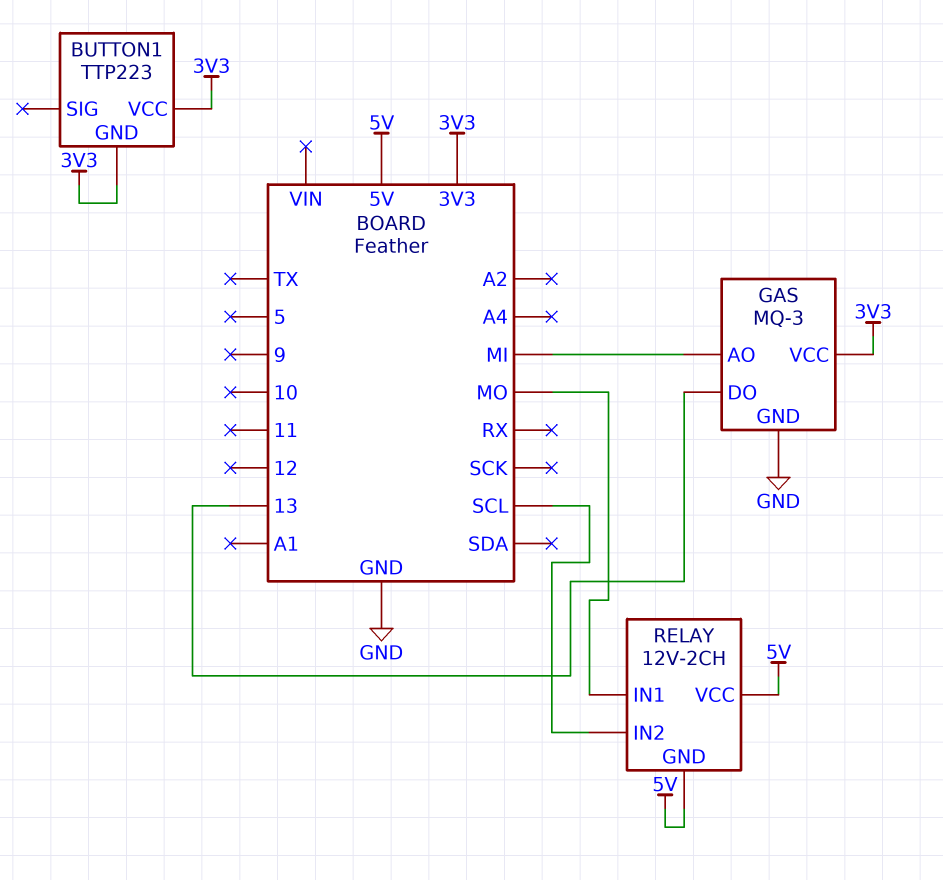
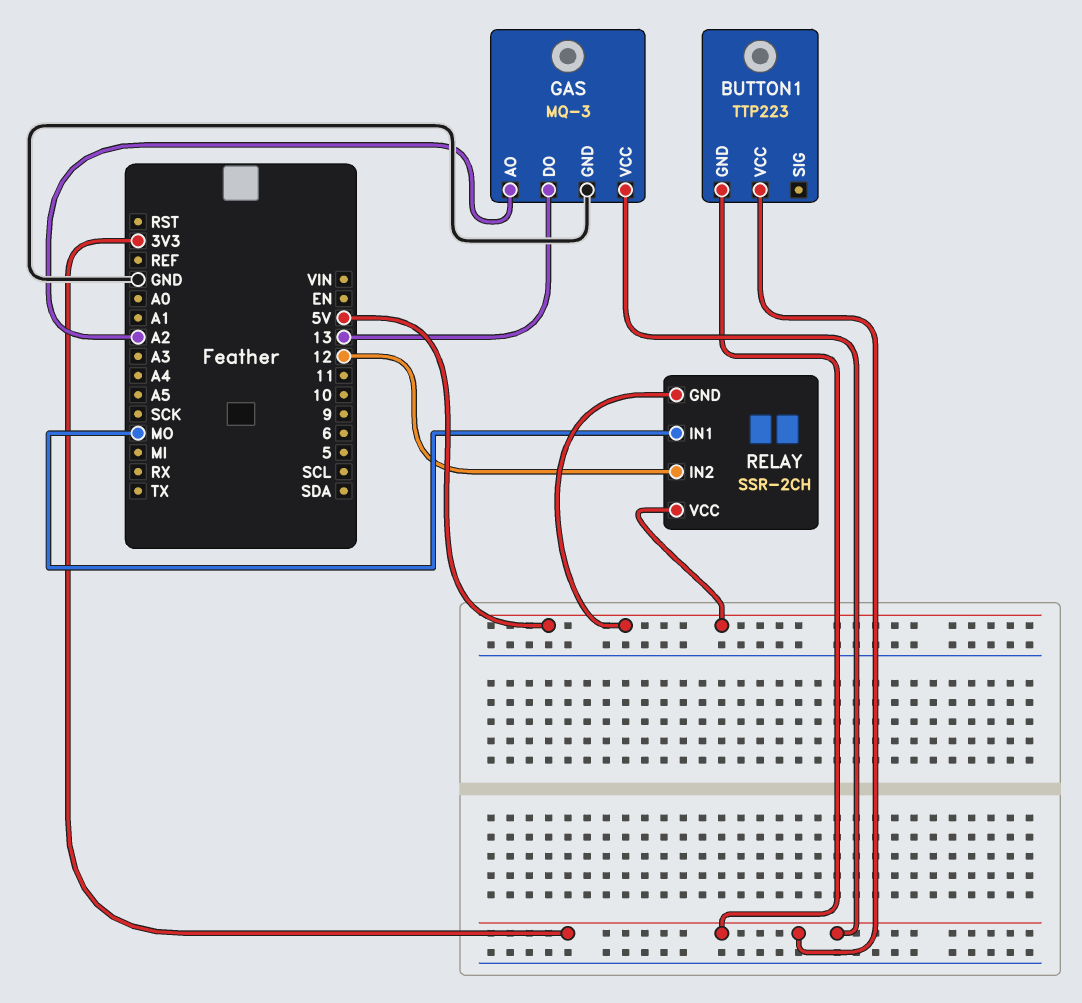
GAS pin AO: MI -> A2
RELAY: 12V-2CH -> SSR-2CH
RELAY pin IN2: SCL -> 12

